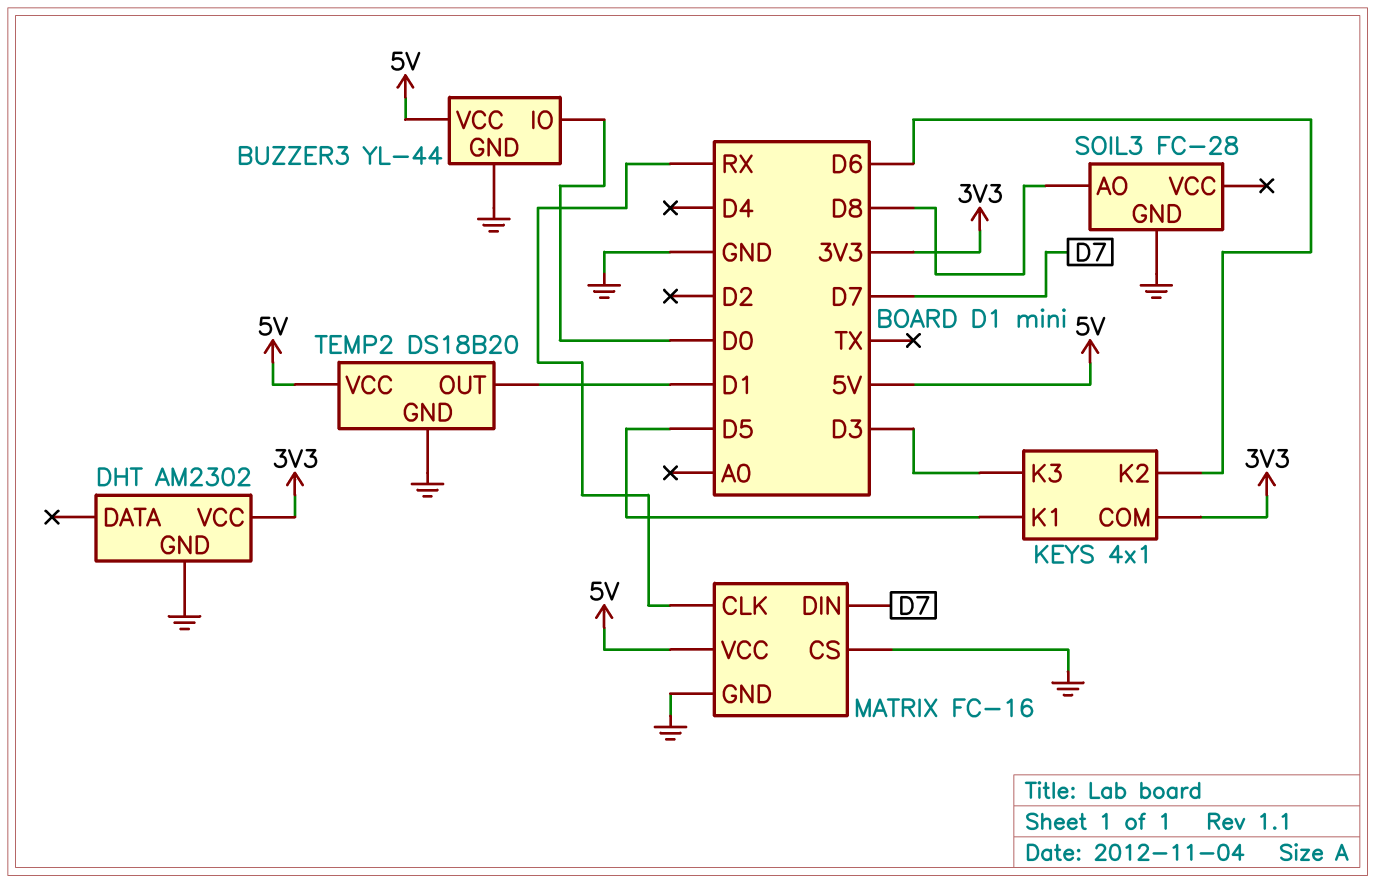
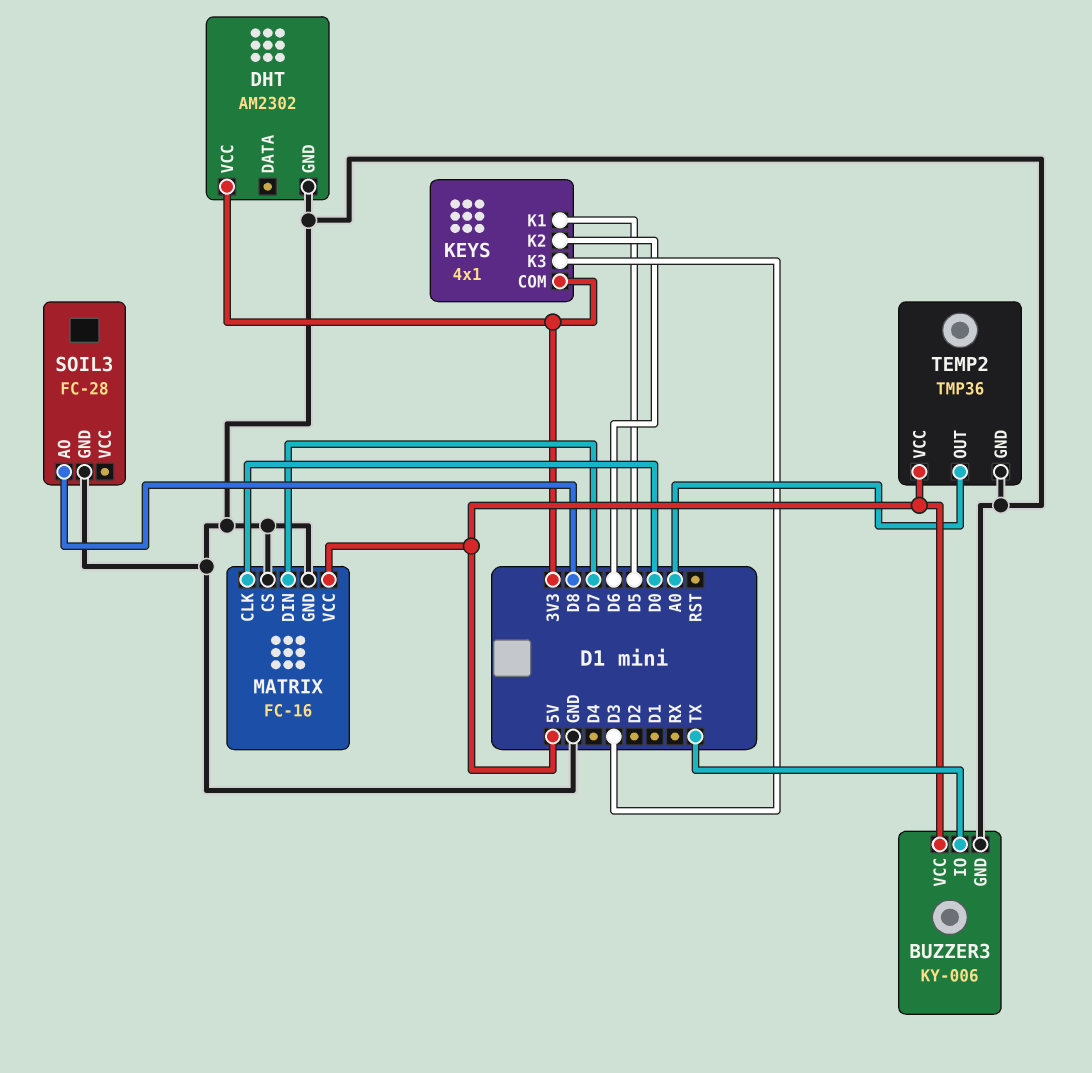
BUZZER3: YL-44 -> KY-006
BUZZER3 pin IO: D0 -> TX
MATRIX pin CLK: RX -> D0
TEMP2: DS18B20 -> TMP36
TEMP2 pin OUT: D1 -> A0

